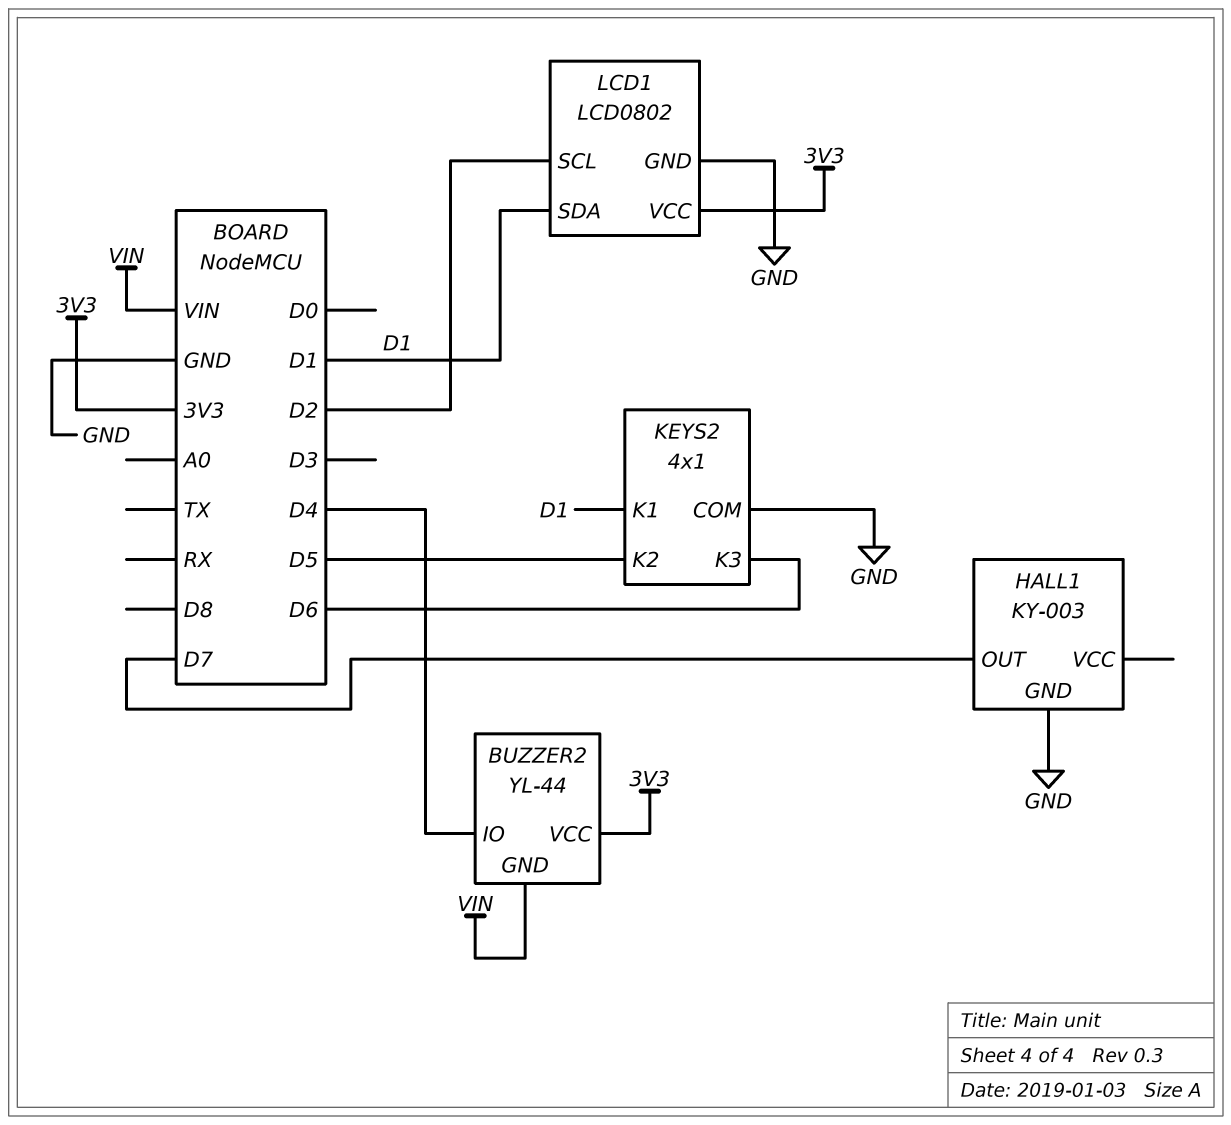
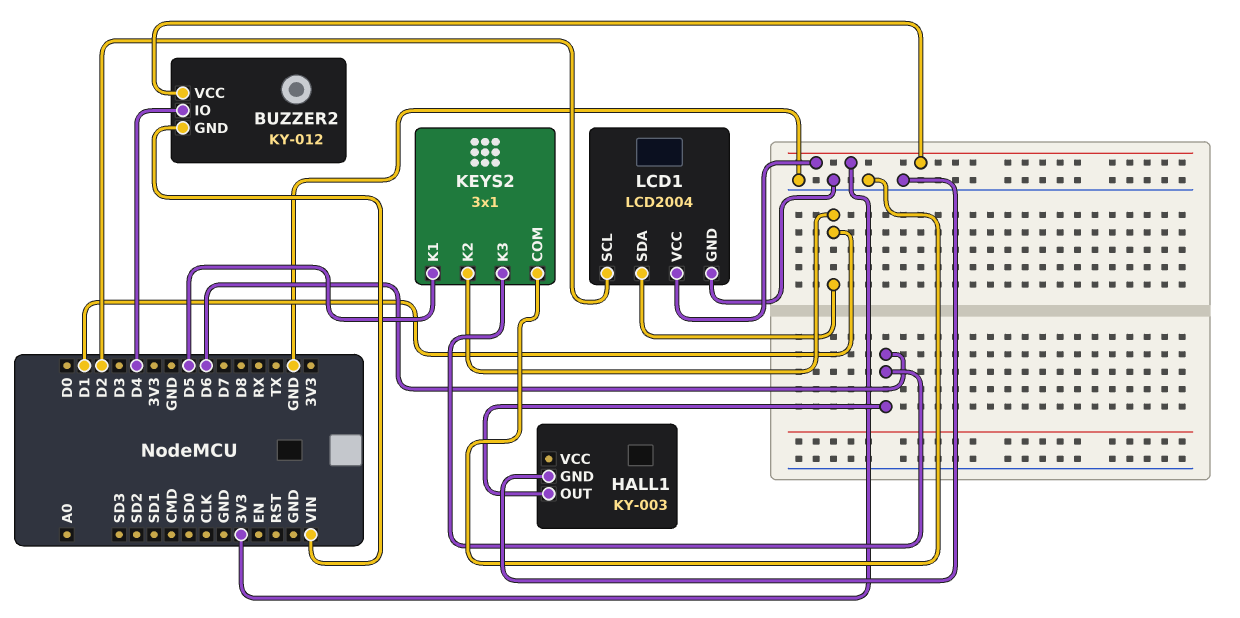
BUZZER2: YL-44 -> KY-012
HALL1 pin OUT: D7 -> D6
KEYS2: 4x1 -> 3x1
KEYS2 pin K1: D1 -> D5
KEYS2 pin K2: D5 -> D1
LCD1: LCD0802 -> LCD2004

